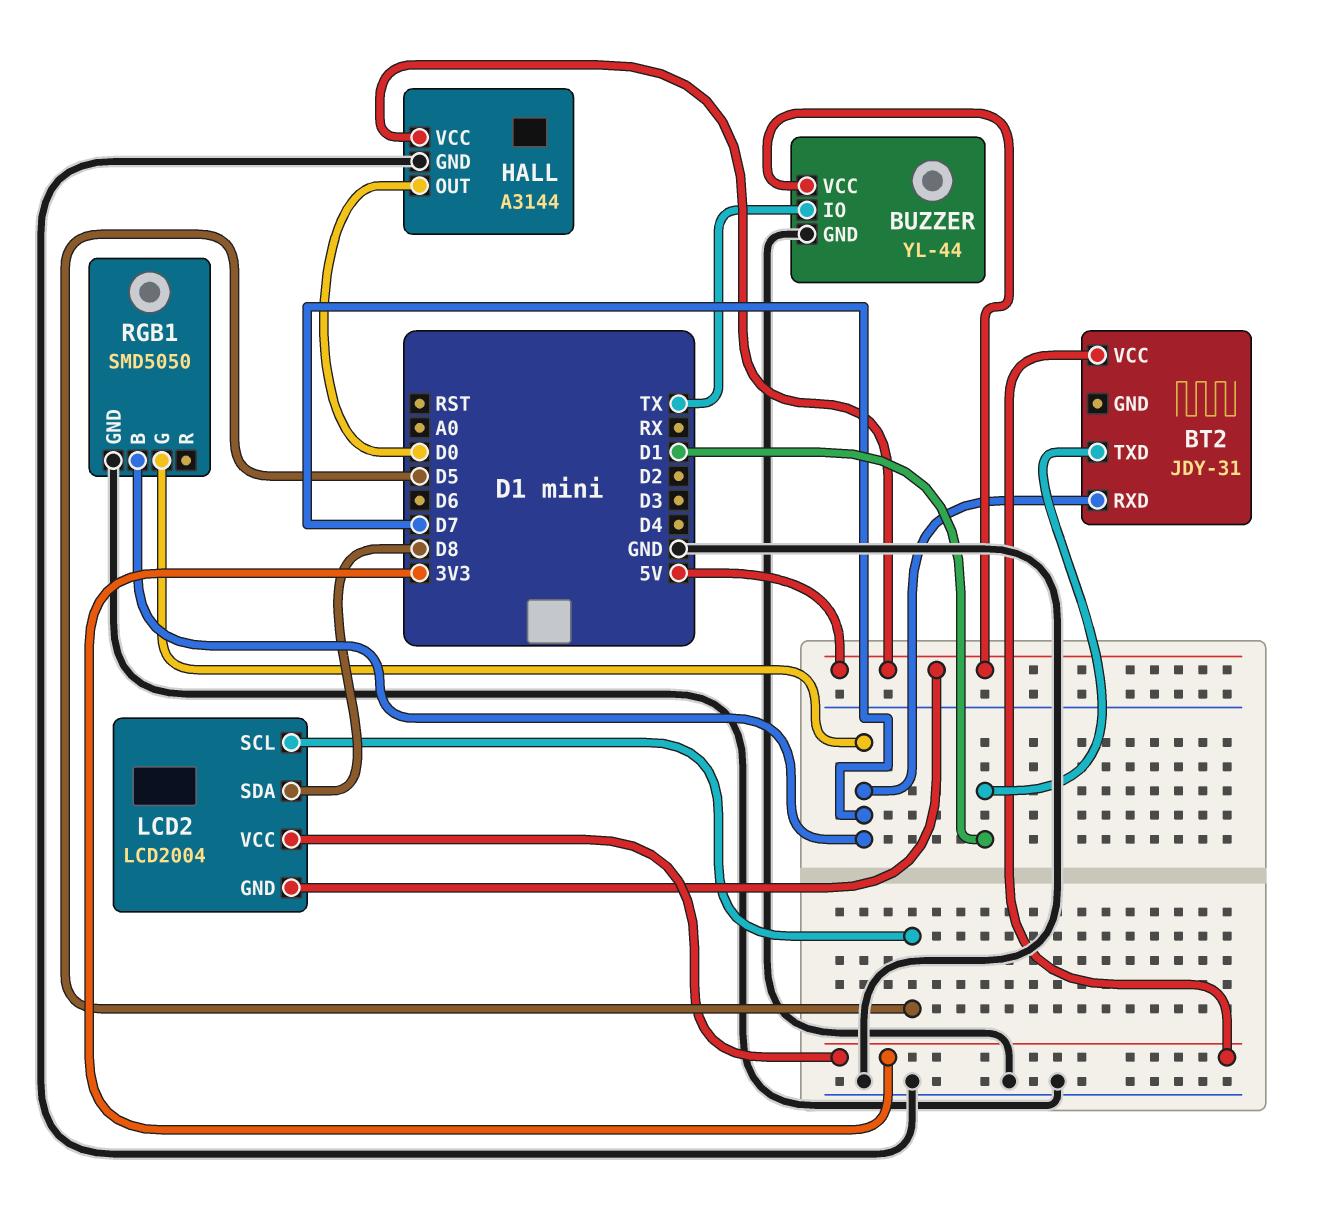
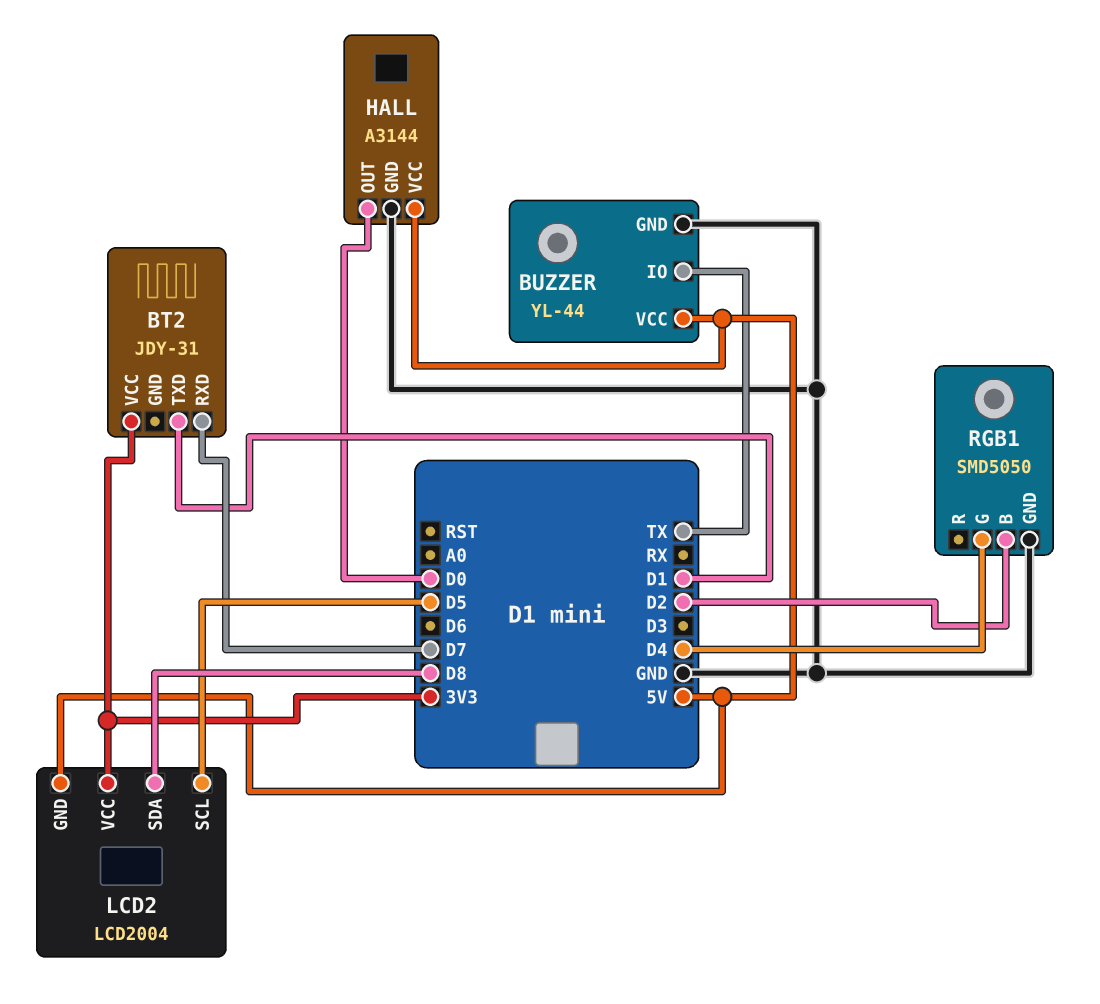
RGB1 pin B: D7 -> D2
RGB1 pin G: D7 -> D4

